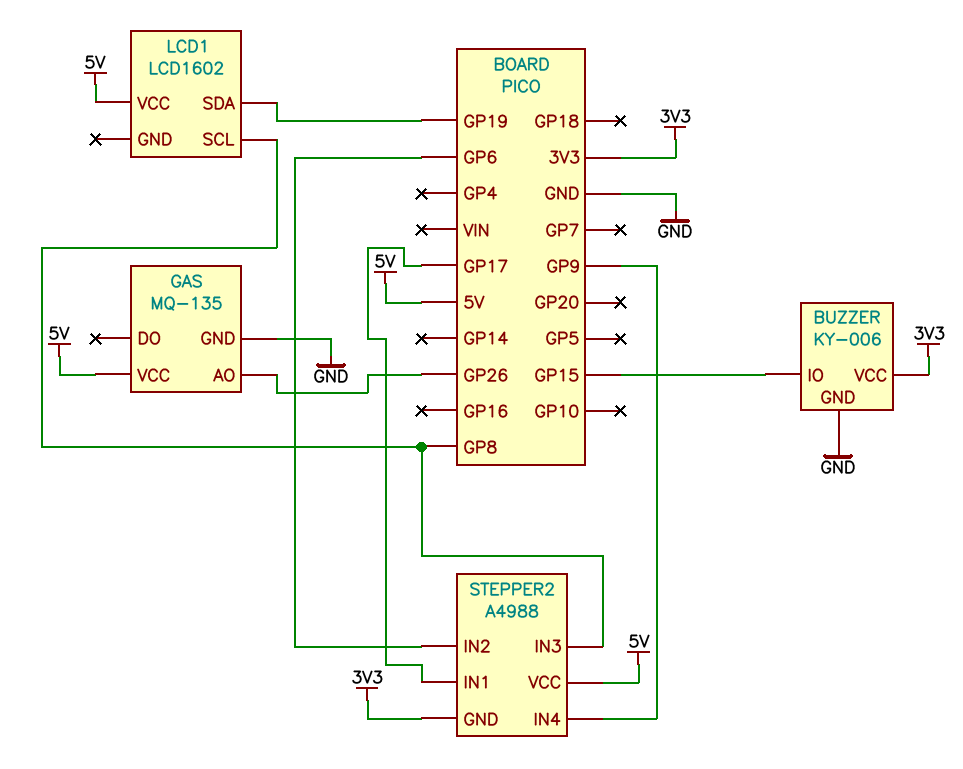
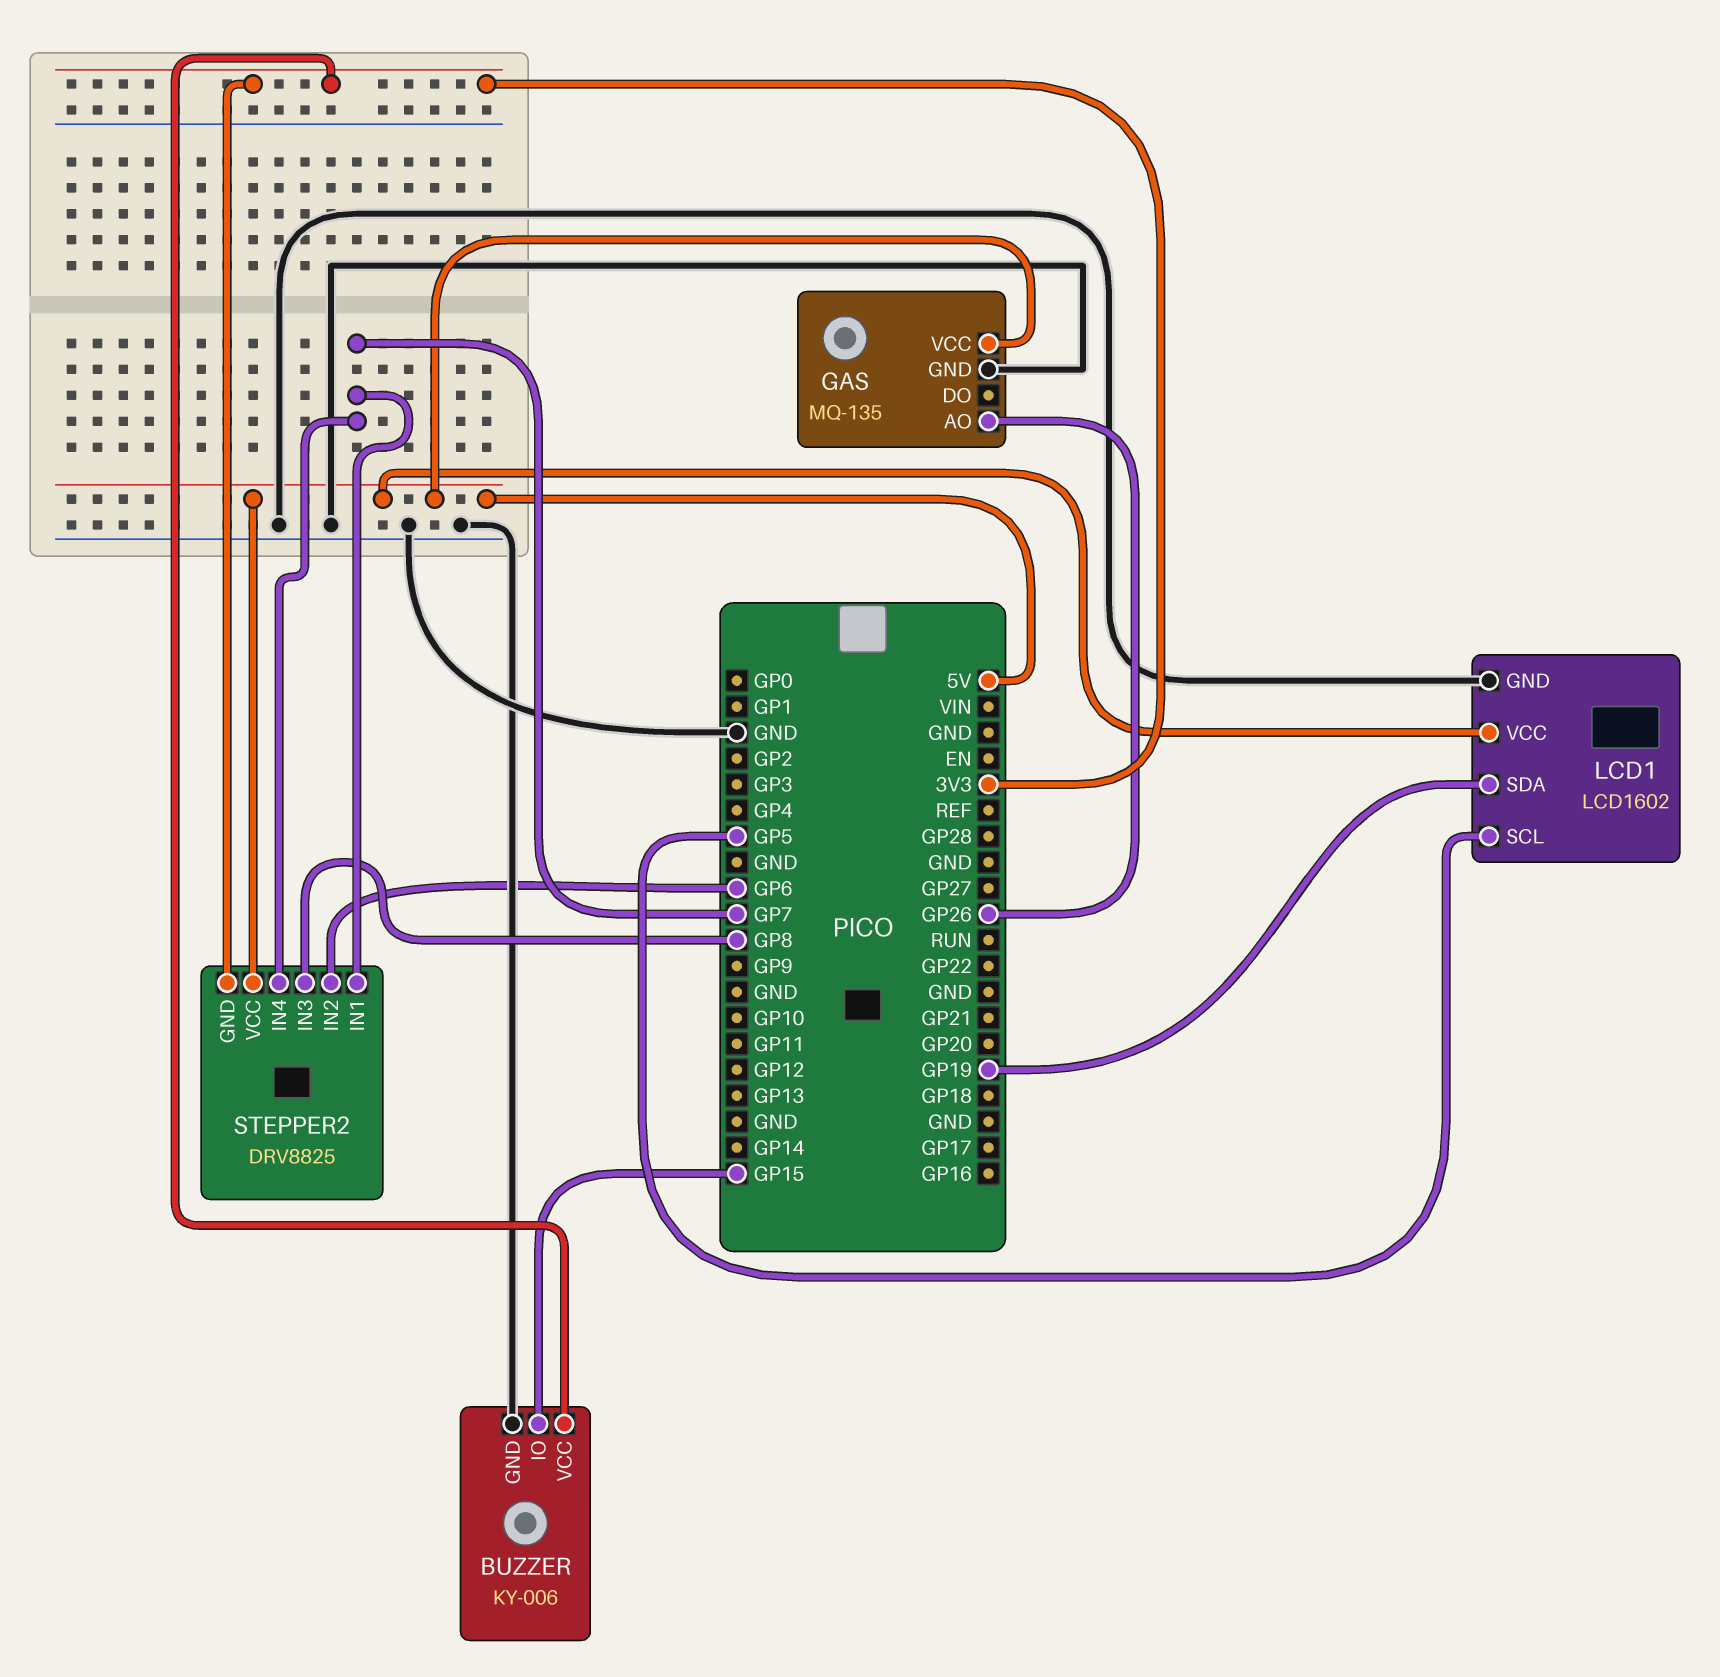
LCD1 pin GND: none -> GND
LCD1 pin SCL: GP8 -> GP5
STEPPER2: A4988 -> DRV8825
STEPPER2 pin IN1: GP17 -> GP7
STEPPER2 pin IN4: GP9 -> GP7

